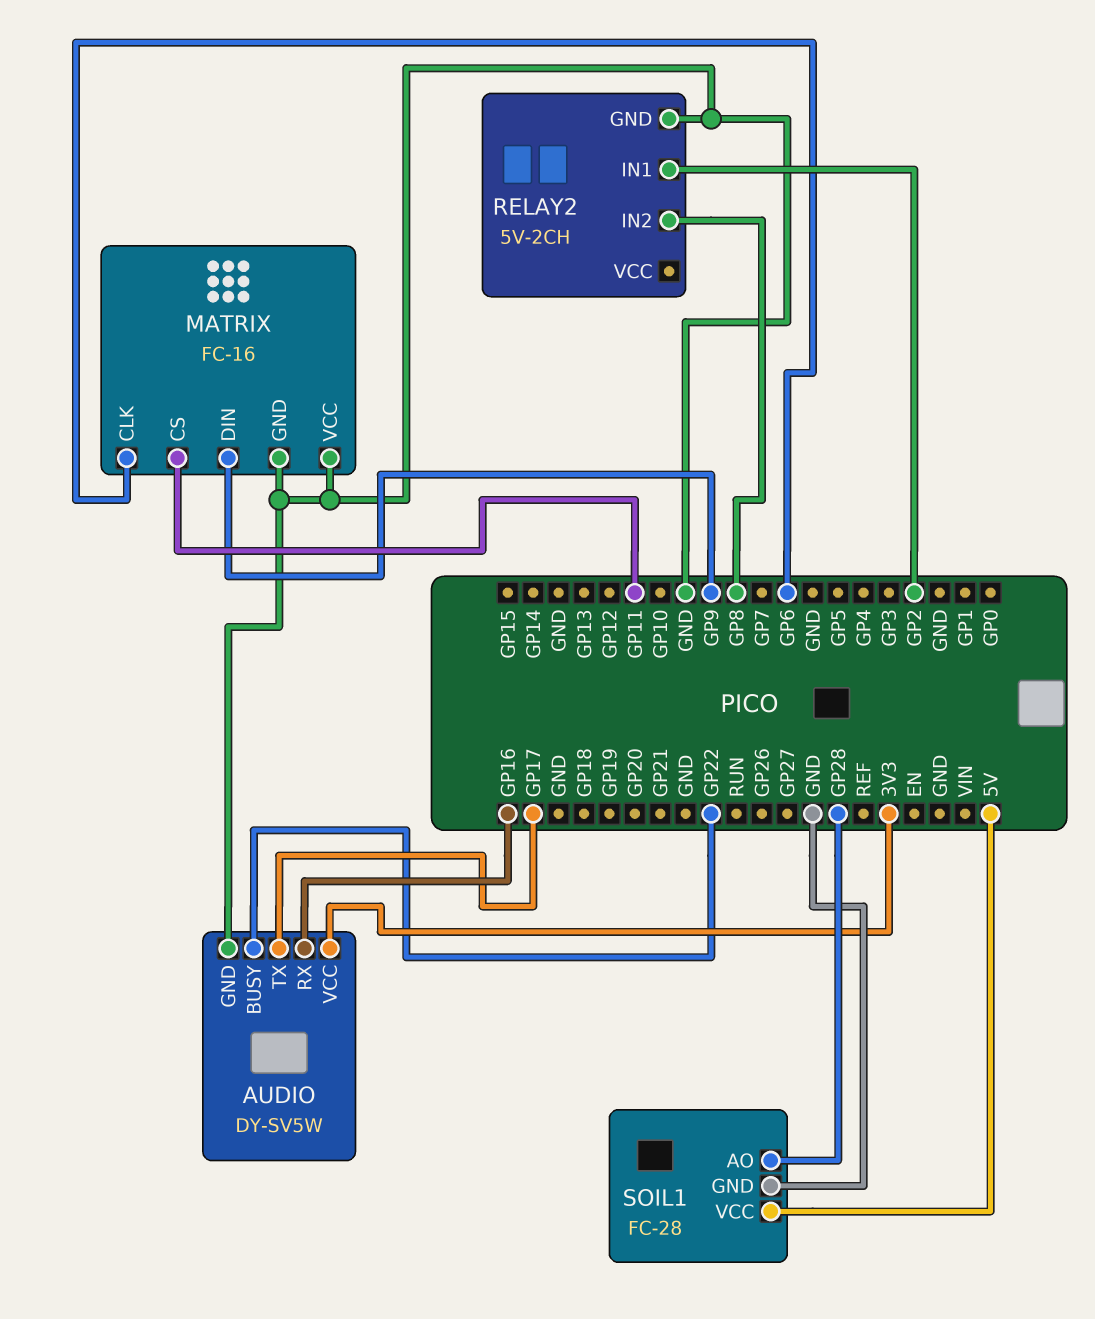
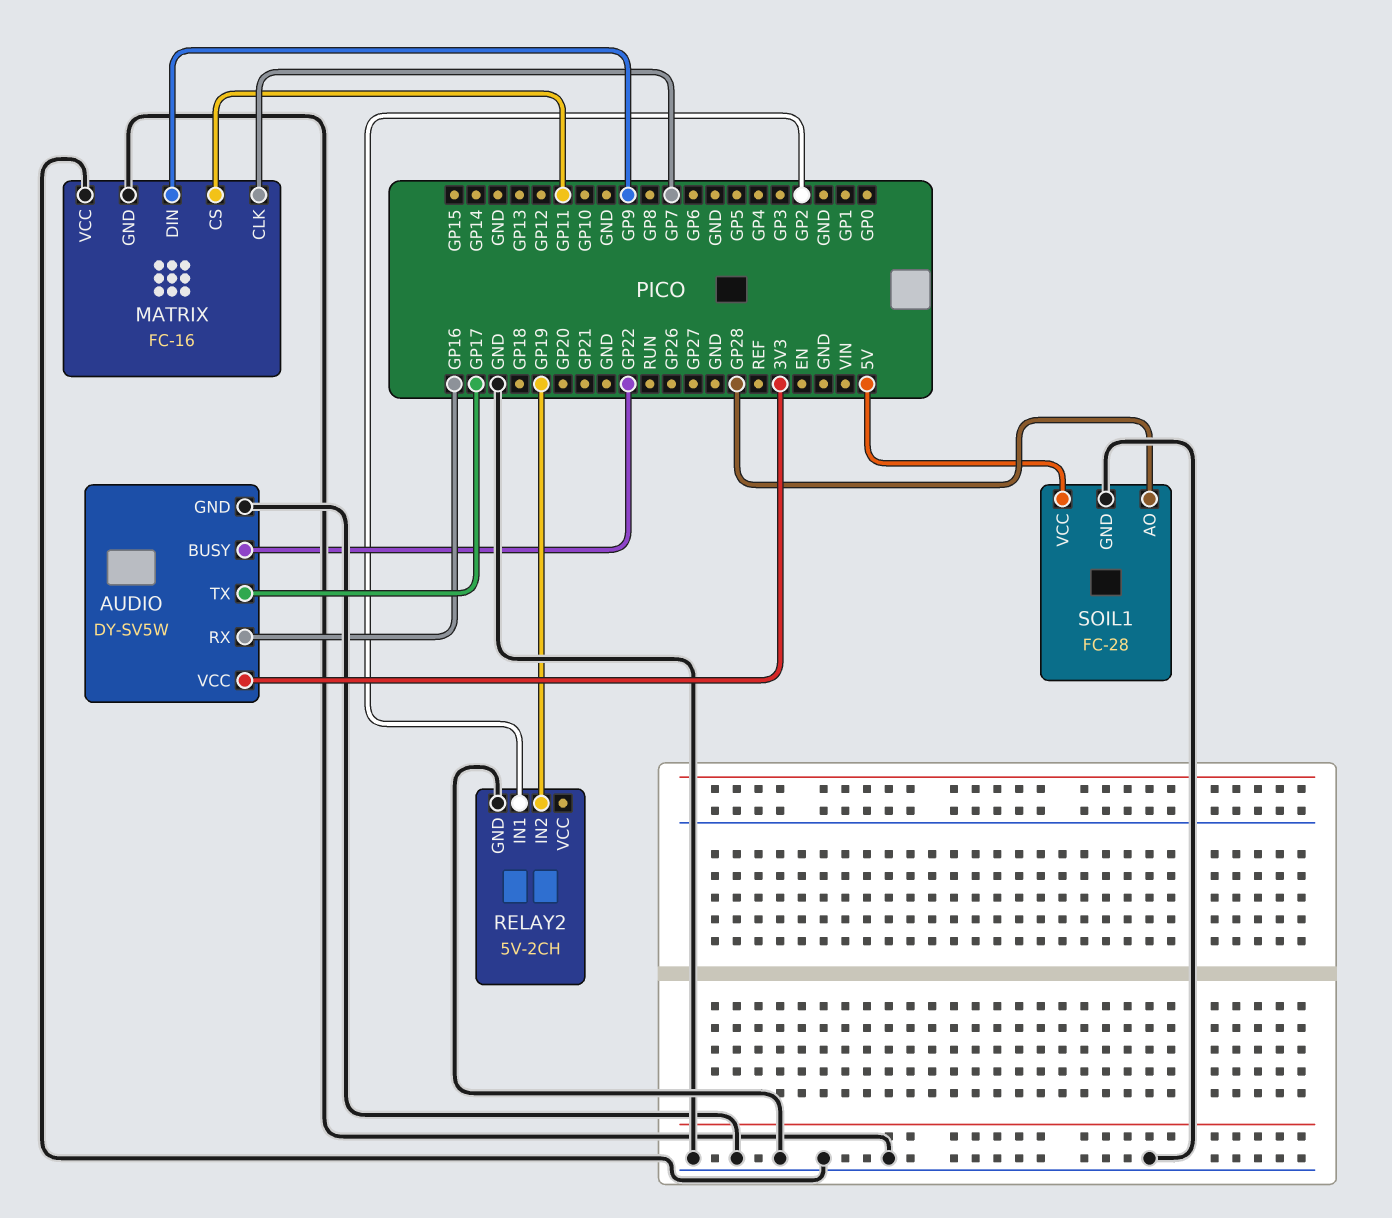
MATRIX pin CLK: GP6 -> GP7
RELAY2 pin IN2: GP8 -> GP19

